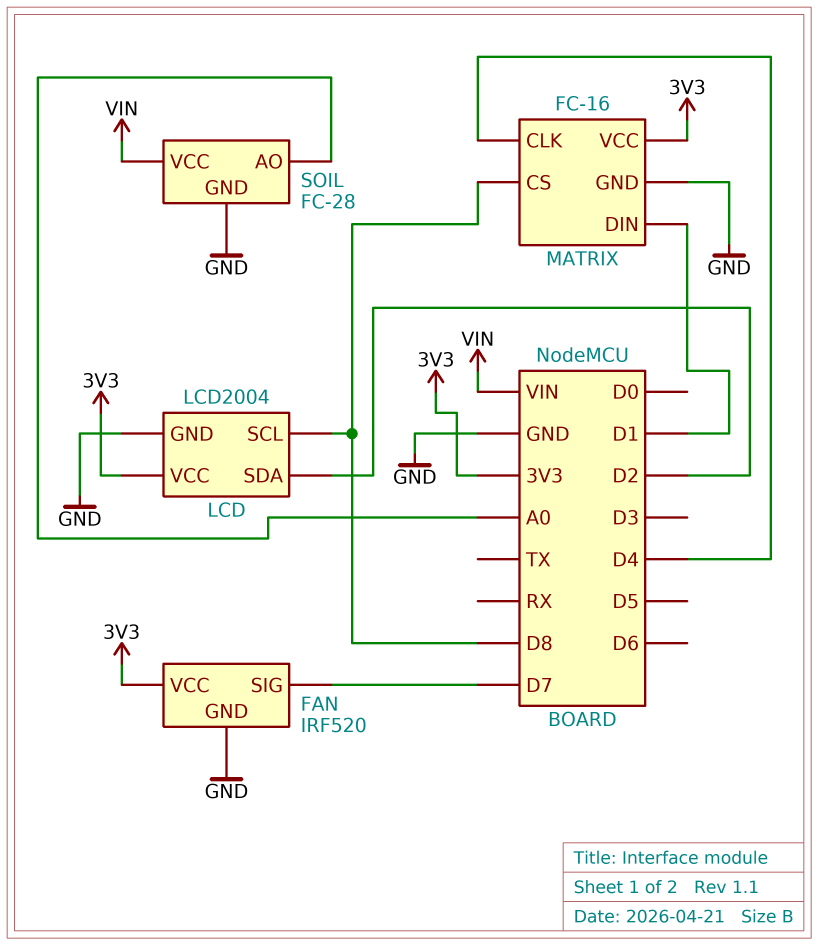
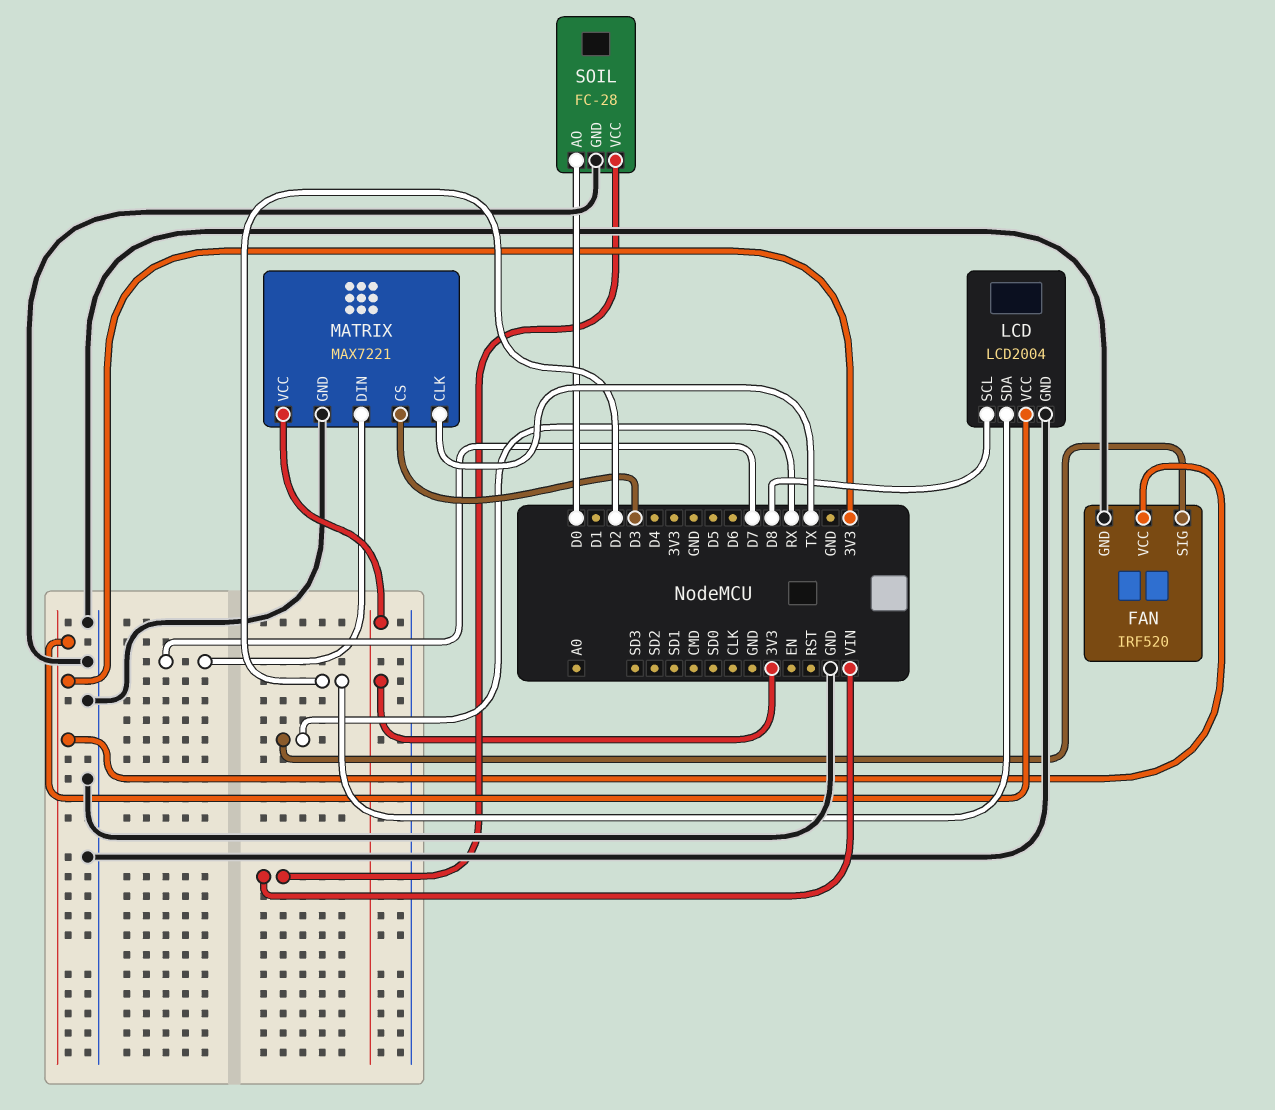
FAN pin SIG: D7 -> RX
MATRIX: FC-16 -> MAX7221
MATRIX pin CLK: D4 -> TX
MATRIX pin CS: D8 -> D3
MATRIX pin DIN: D1 -> D7
SOIL pin AO: A0 -> D0

